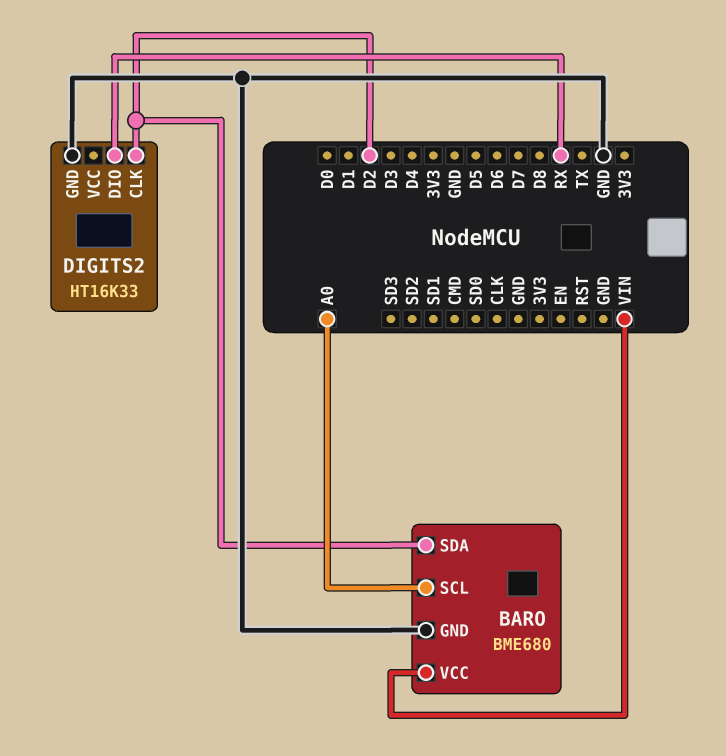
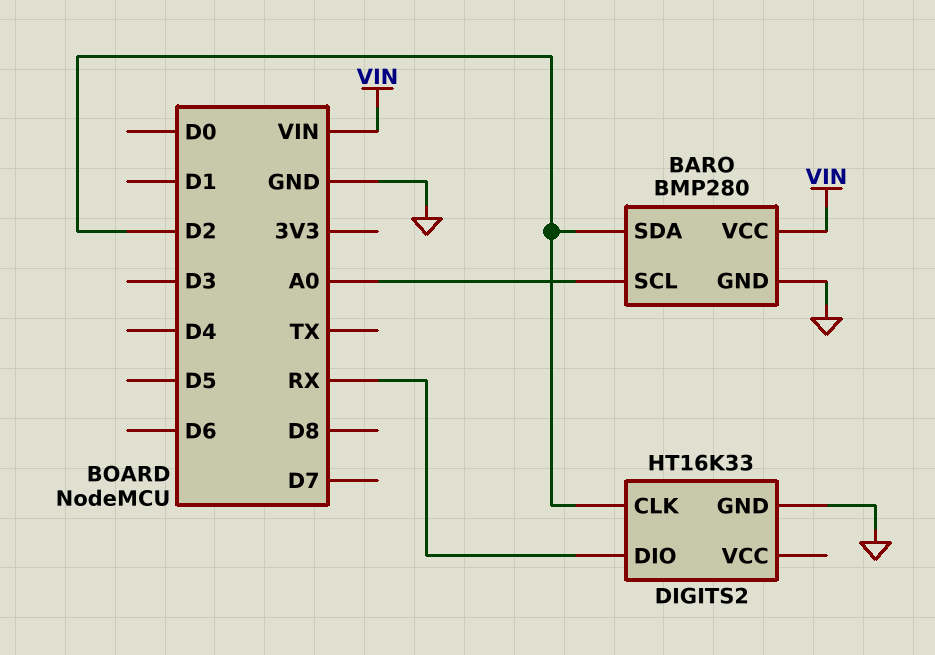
BARO: BME680 -> BMP280

